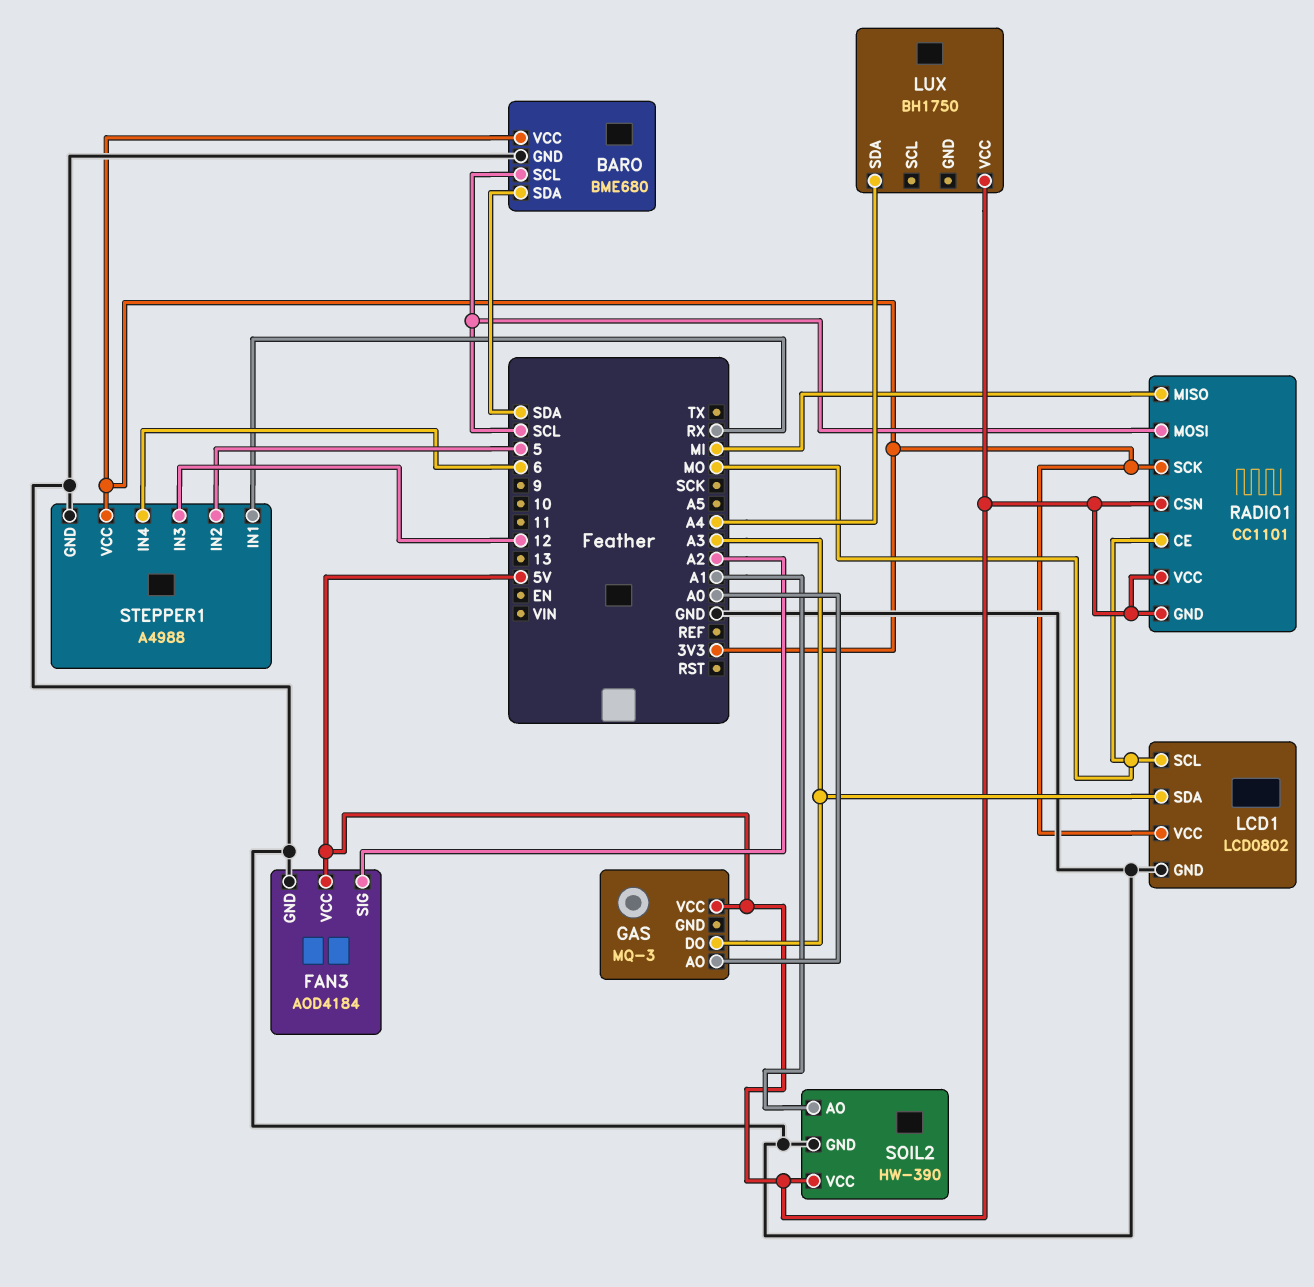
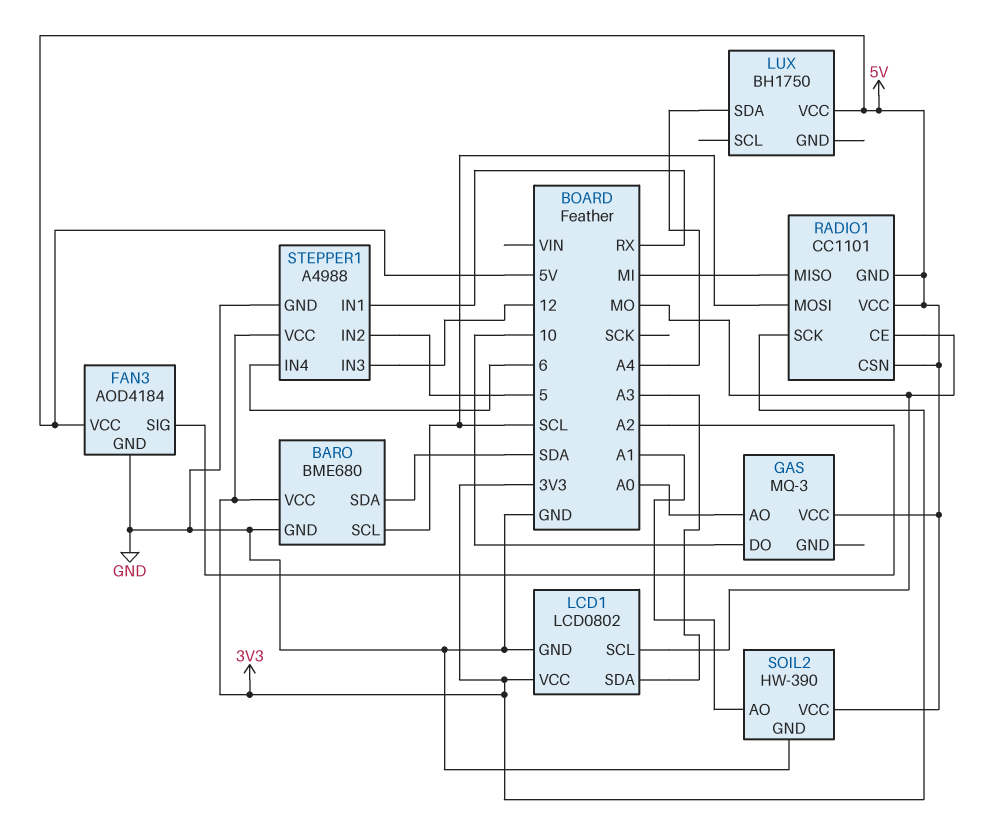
GAS pin DO: A3 -> 10

